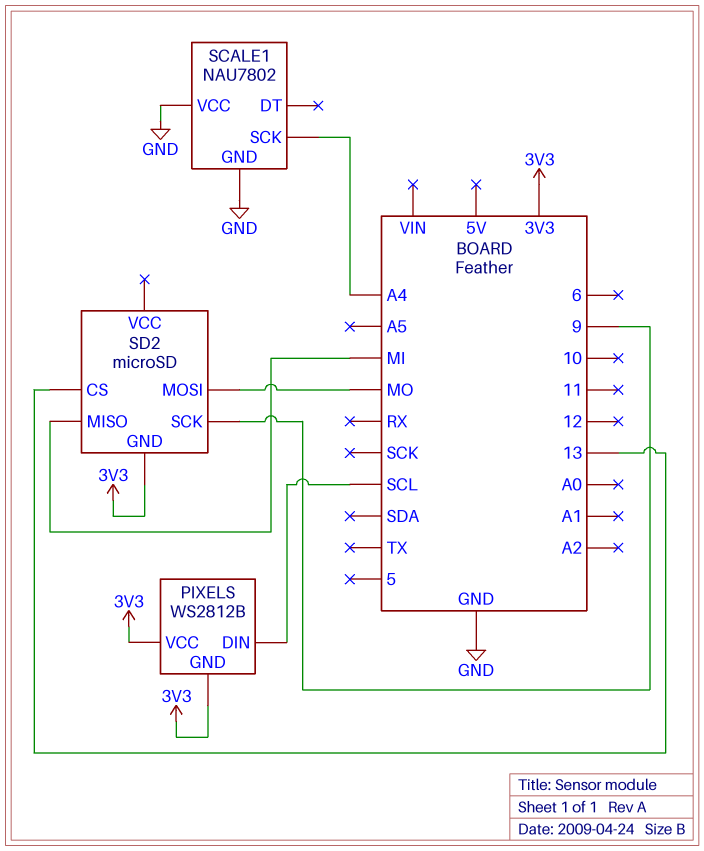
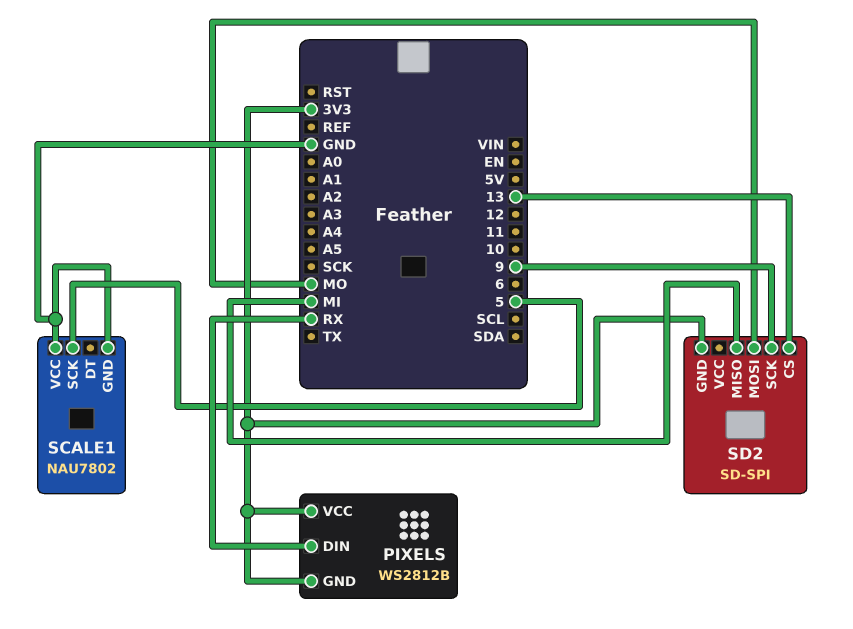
PIXELS pin DIN: SCL -> RX
SCALE1 pin SCK: A4 -> 5
SD2: microSD -> SD-SPI

